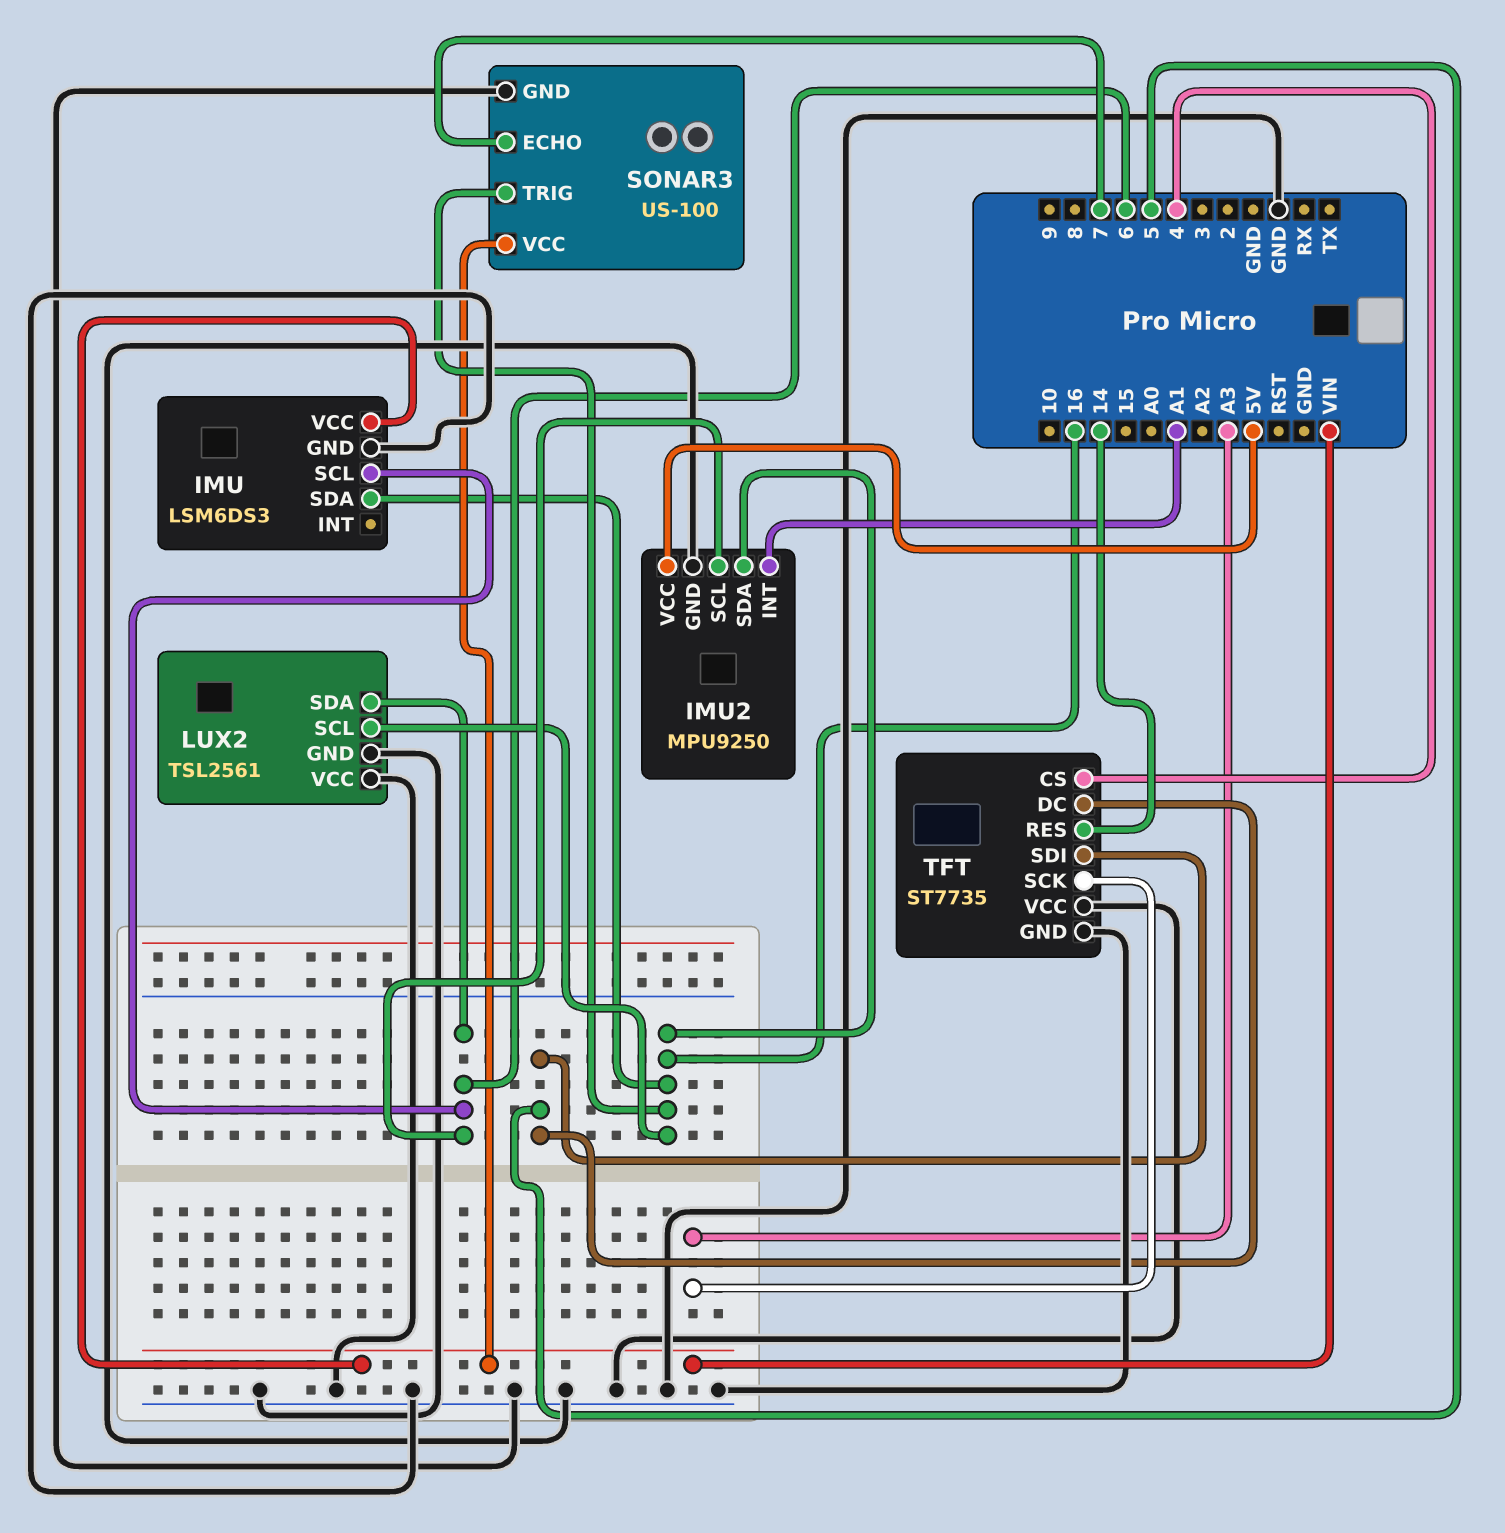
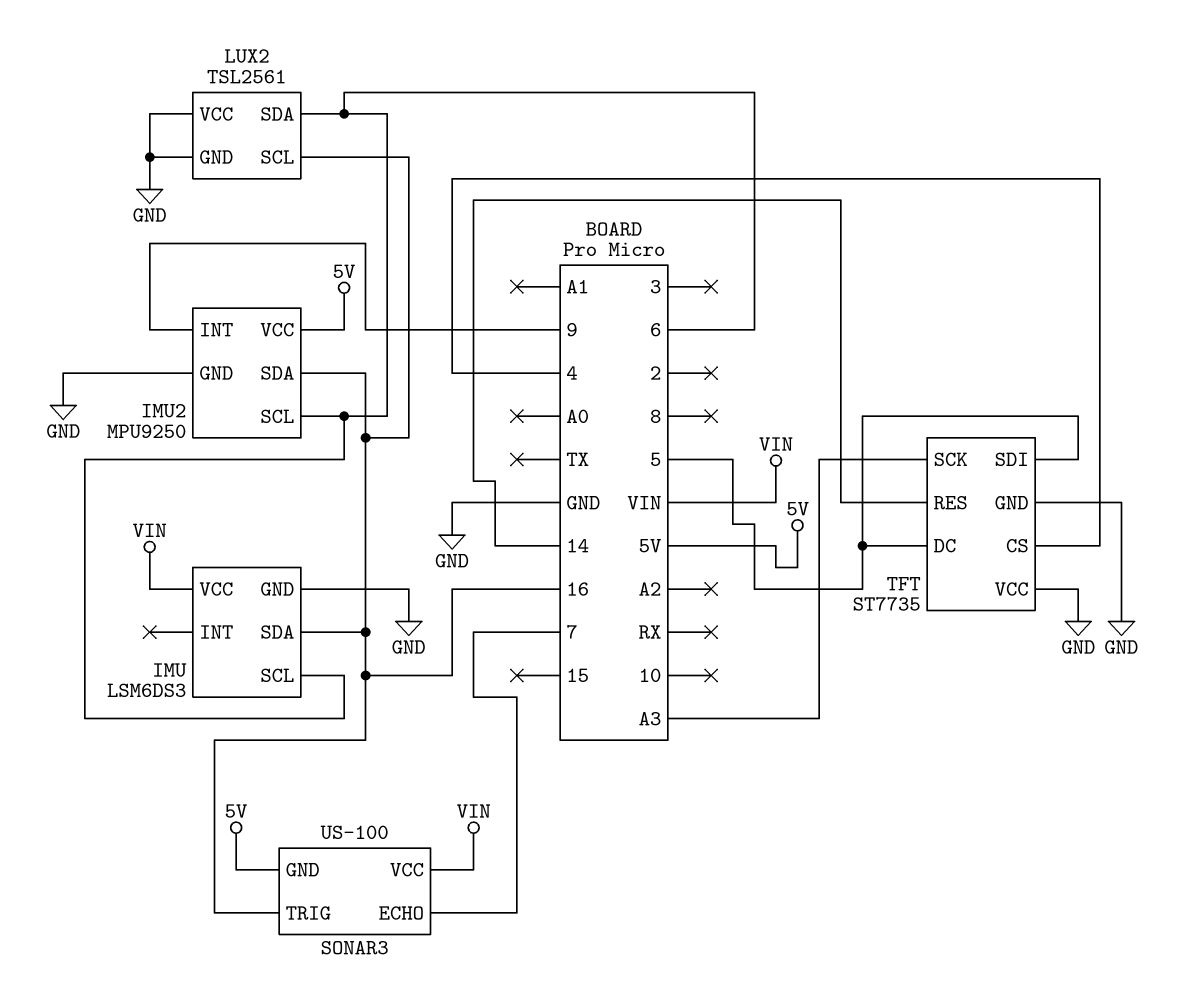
IMU2 pin INT: A1 -> 9
SONAR3 pin GND: GND -> 5V

